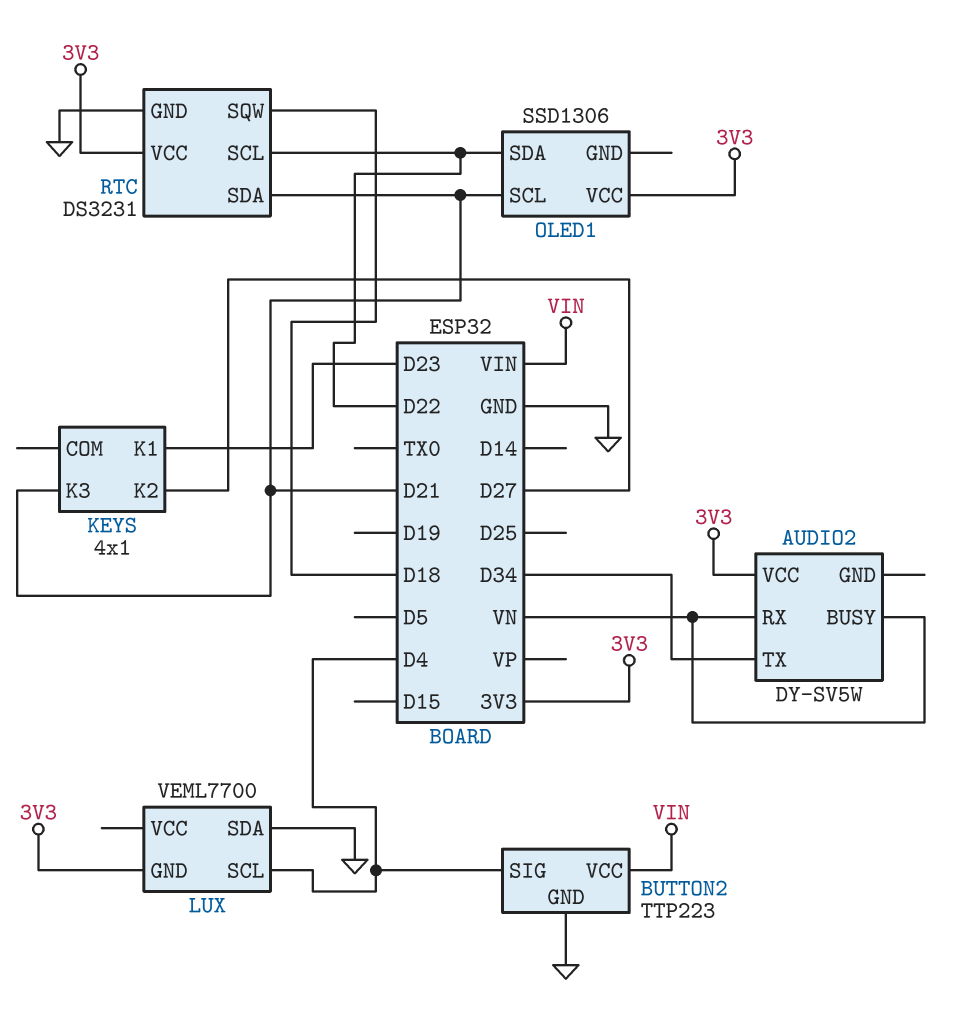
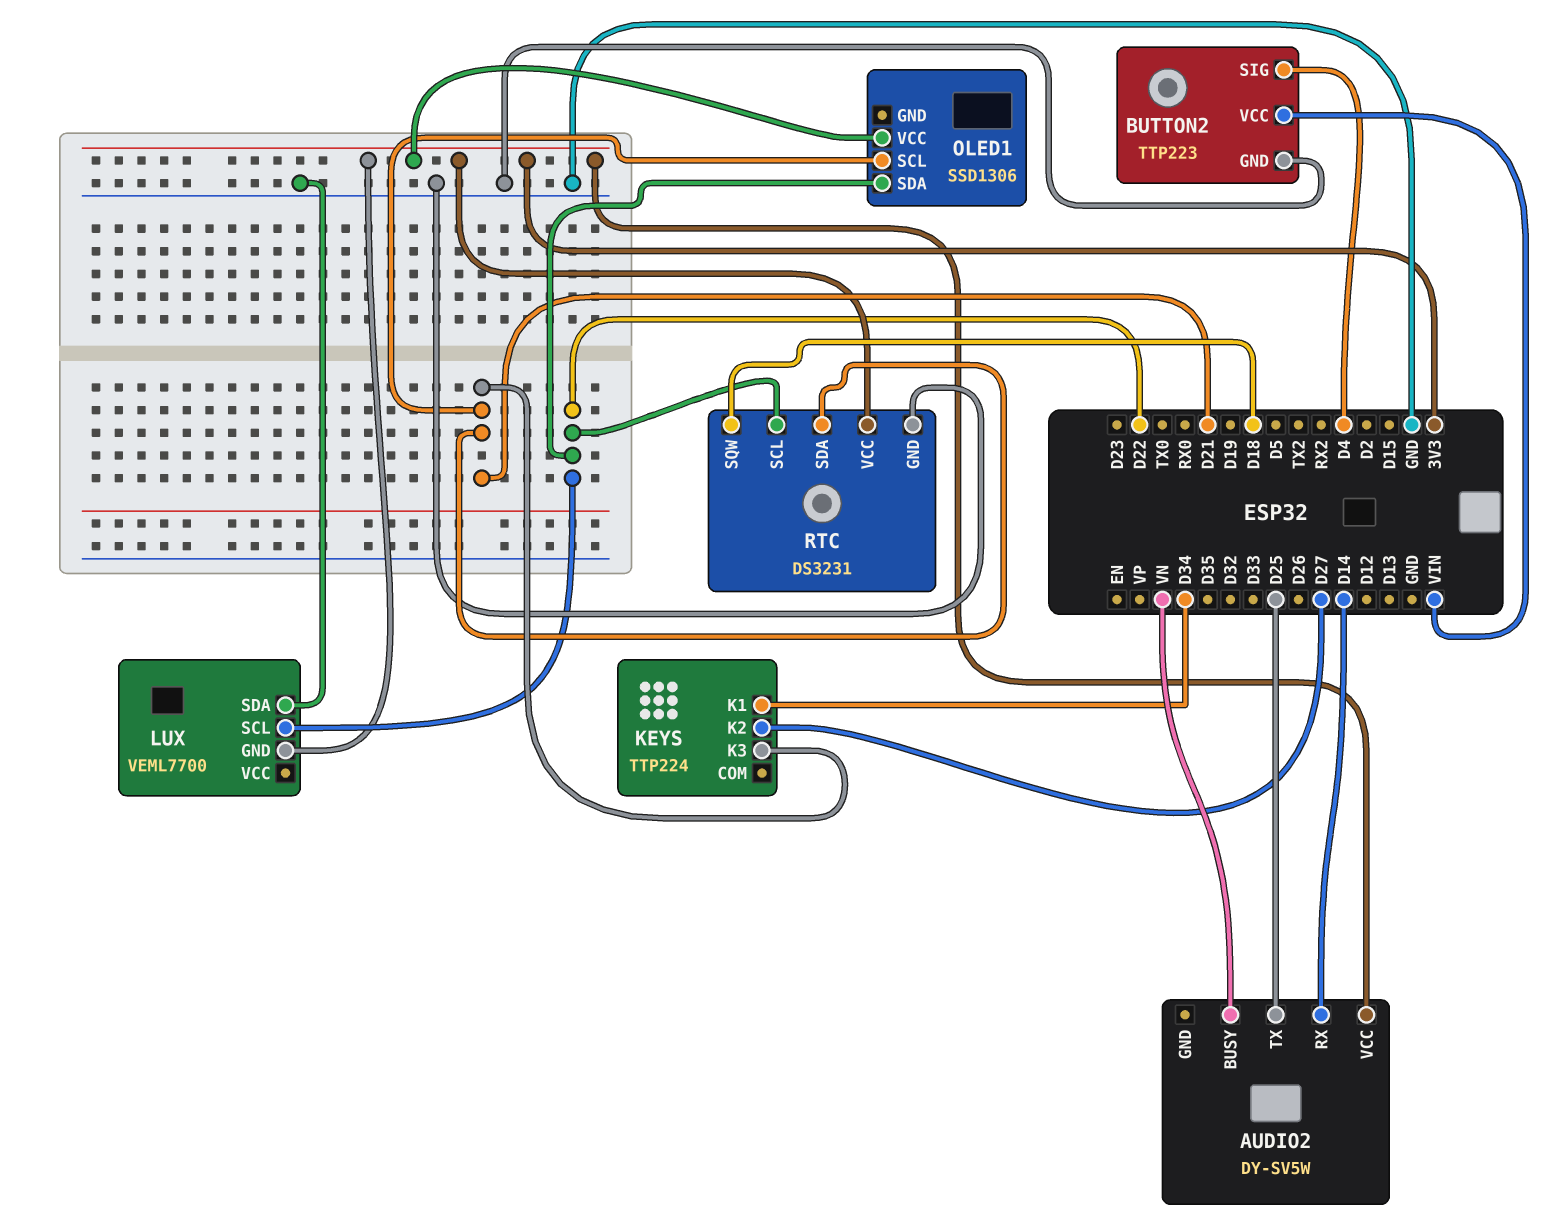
AUDIO2 pin RX: VN -> D14
AUDIO2 pin TX: D34 -> D25
KEYS: 4x1 -> TTP224
KEYS pin K1: D23 -> D34
LUX pin SCL: D4 -> D22

